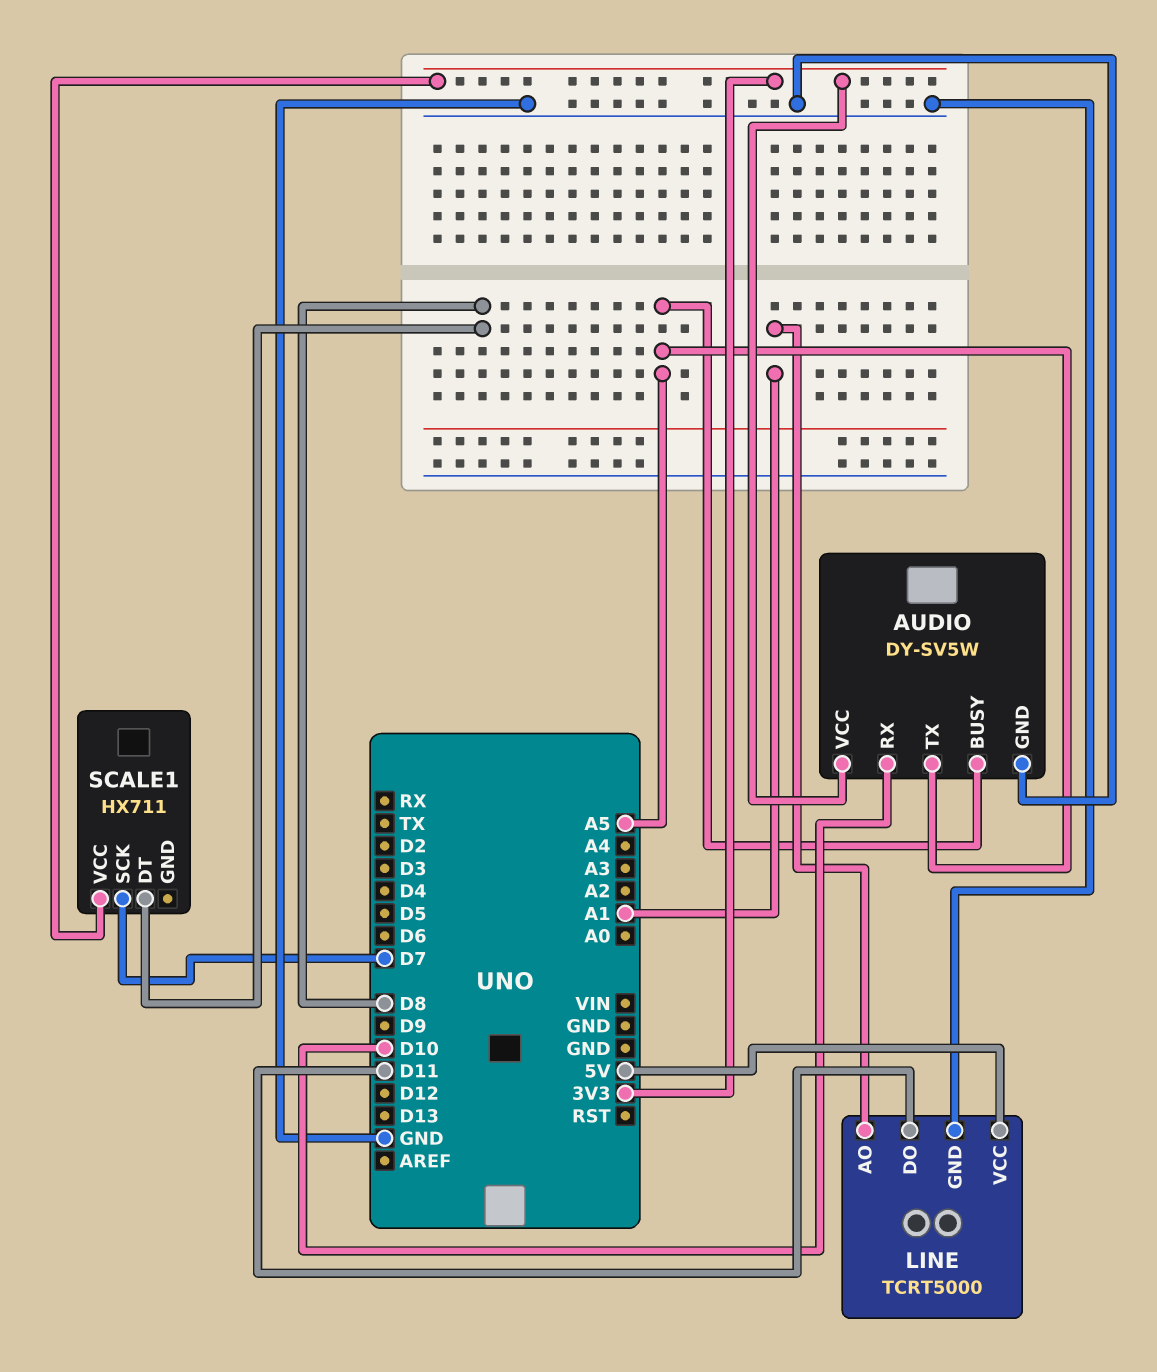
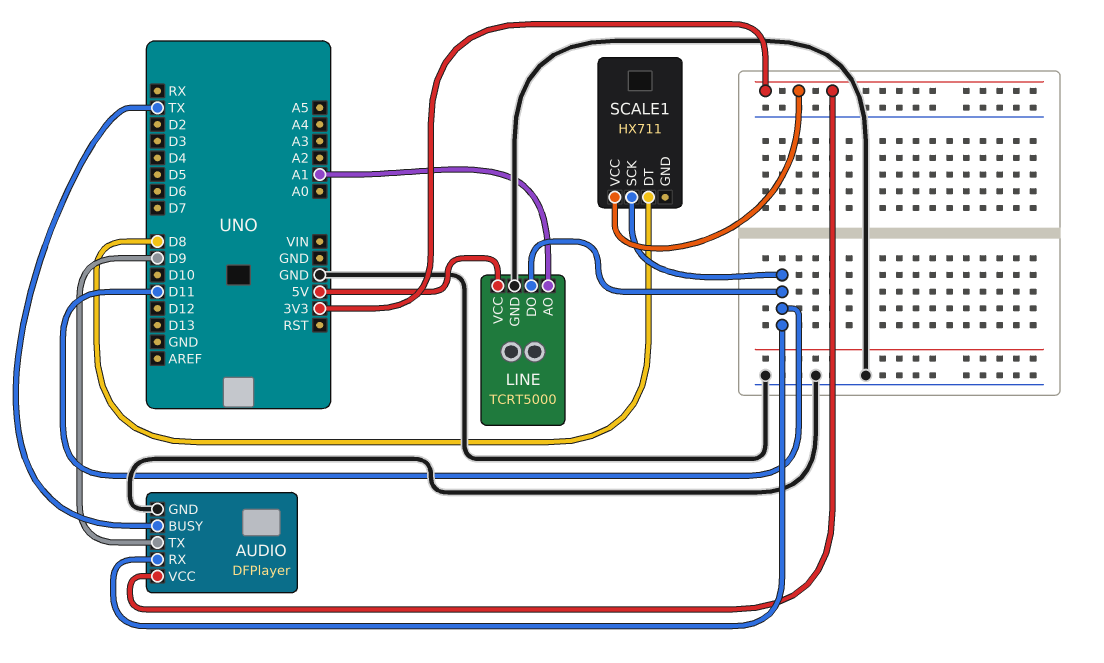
AUDIO: DY-SV5W -> DFPlayer
AUDIO pin BUSY: A5 -> TX
AUDIO pin RX: D10 -> D11
AUDIO pin TX: A5 -> D9
SCALE1 pin SCK: D7 -> D11

